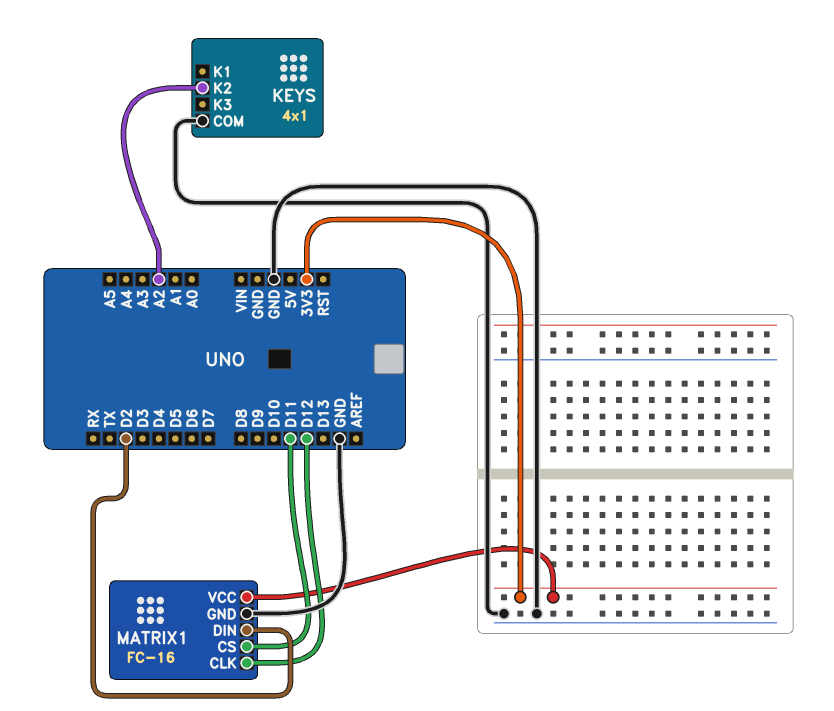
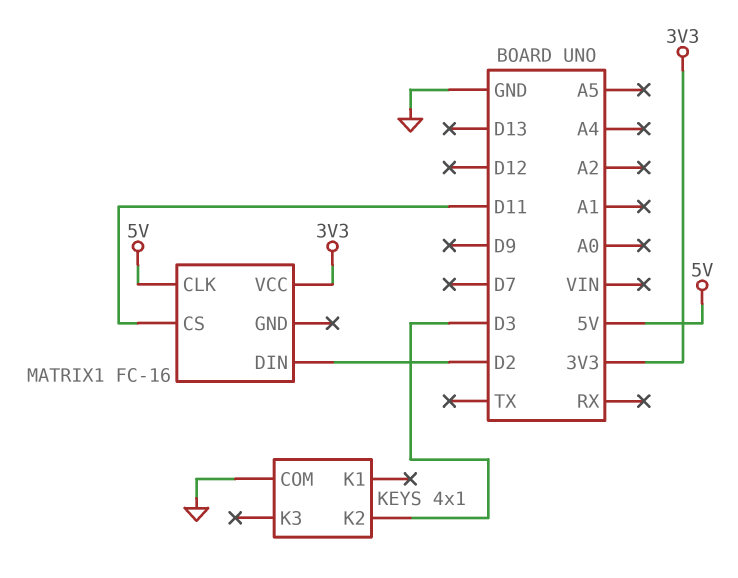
KEYS pin K2: A2 -> D3
MATRIX1 pin CLK: D12 -> 5V
MATRIX1 pin GND: GND -> none

